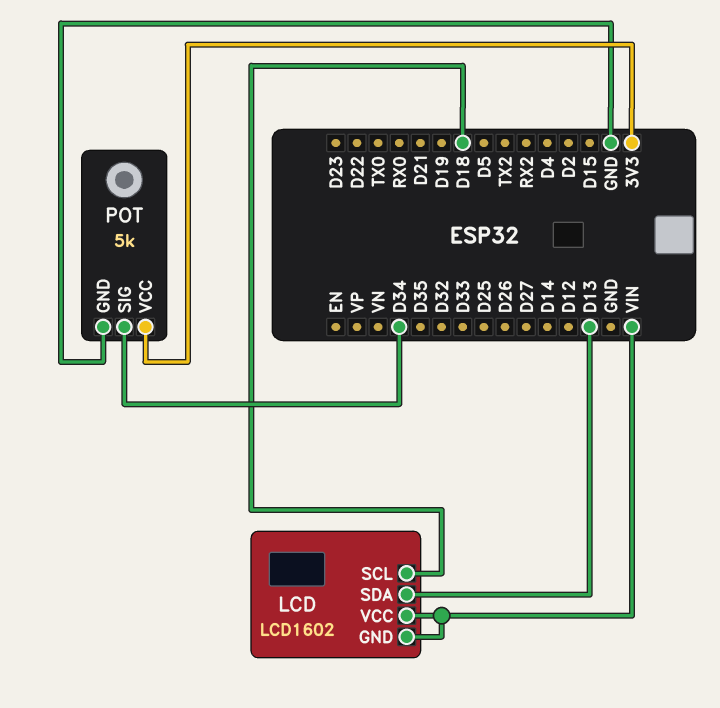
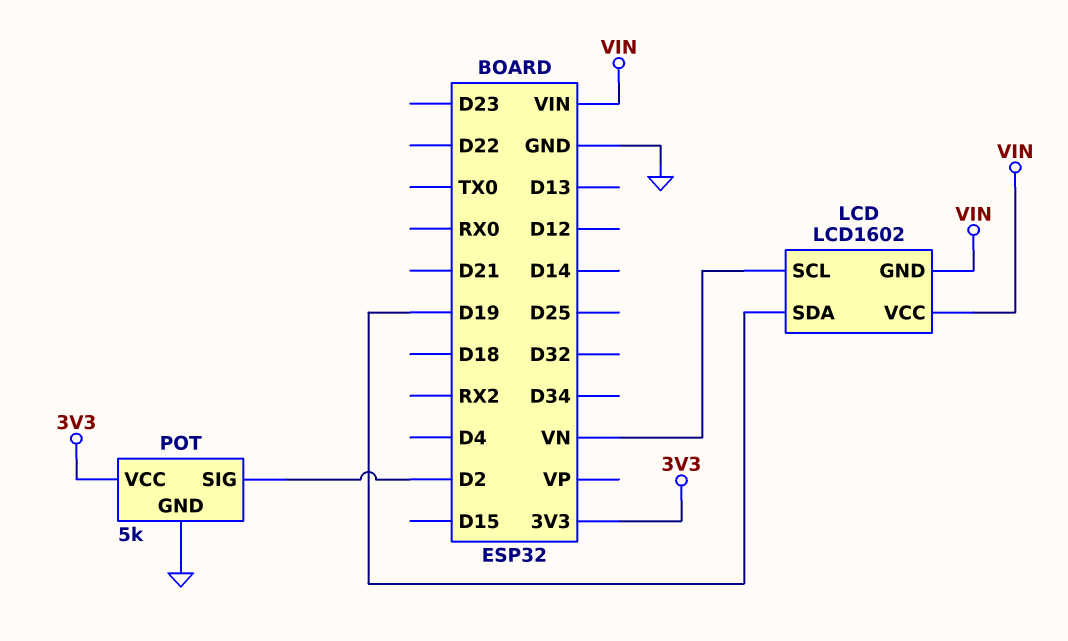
LCD pin SCL: D18 -> VN
LCD pin SDA: D13 -> D19
POT pin SIG: D34 -> D2

